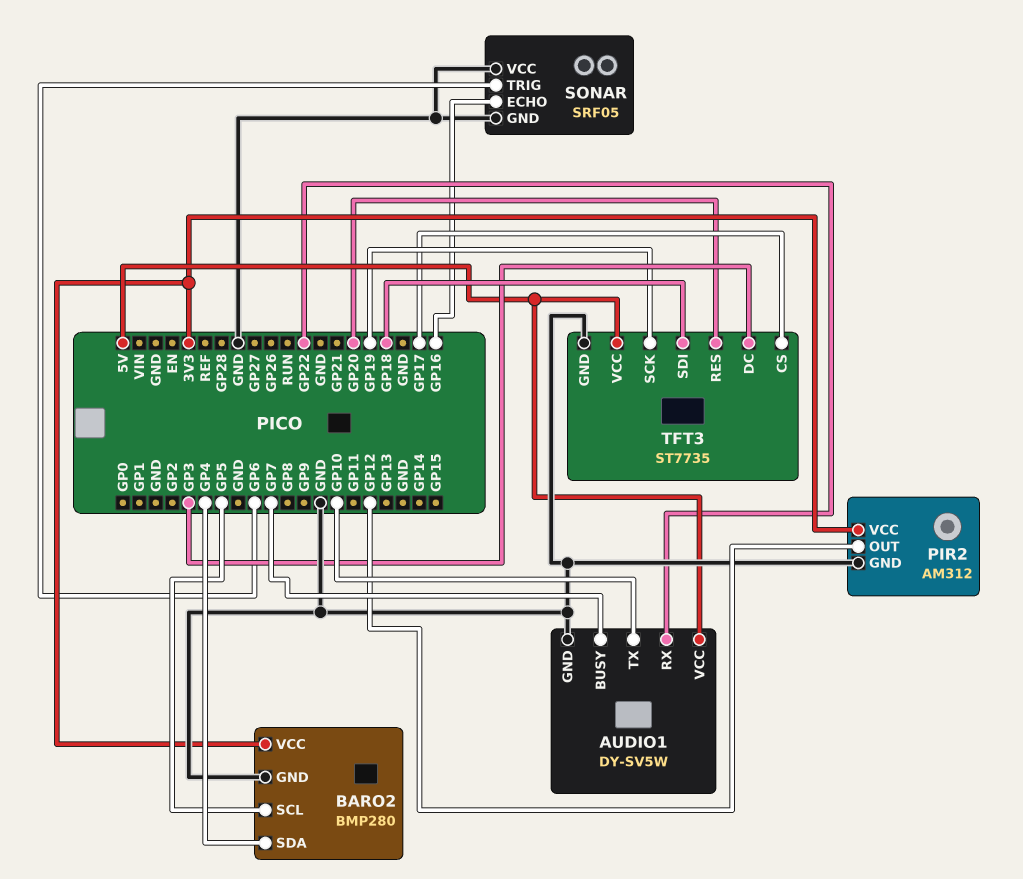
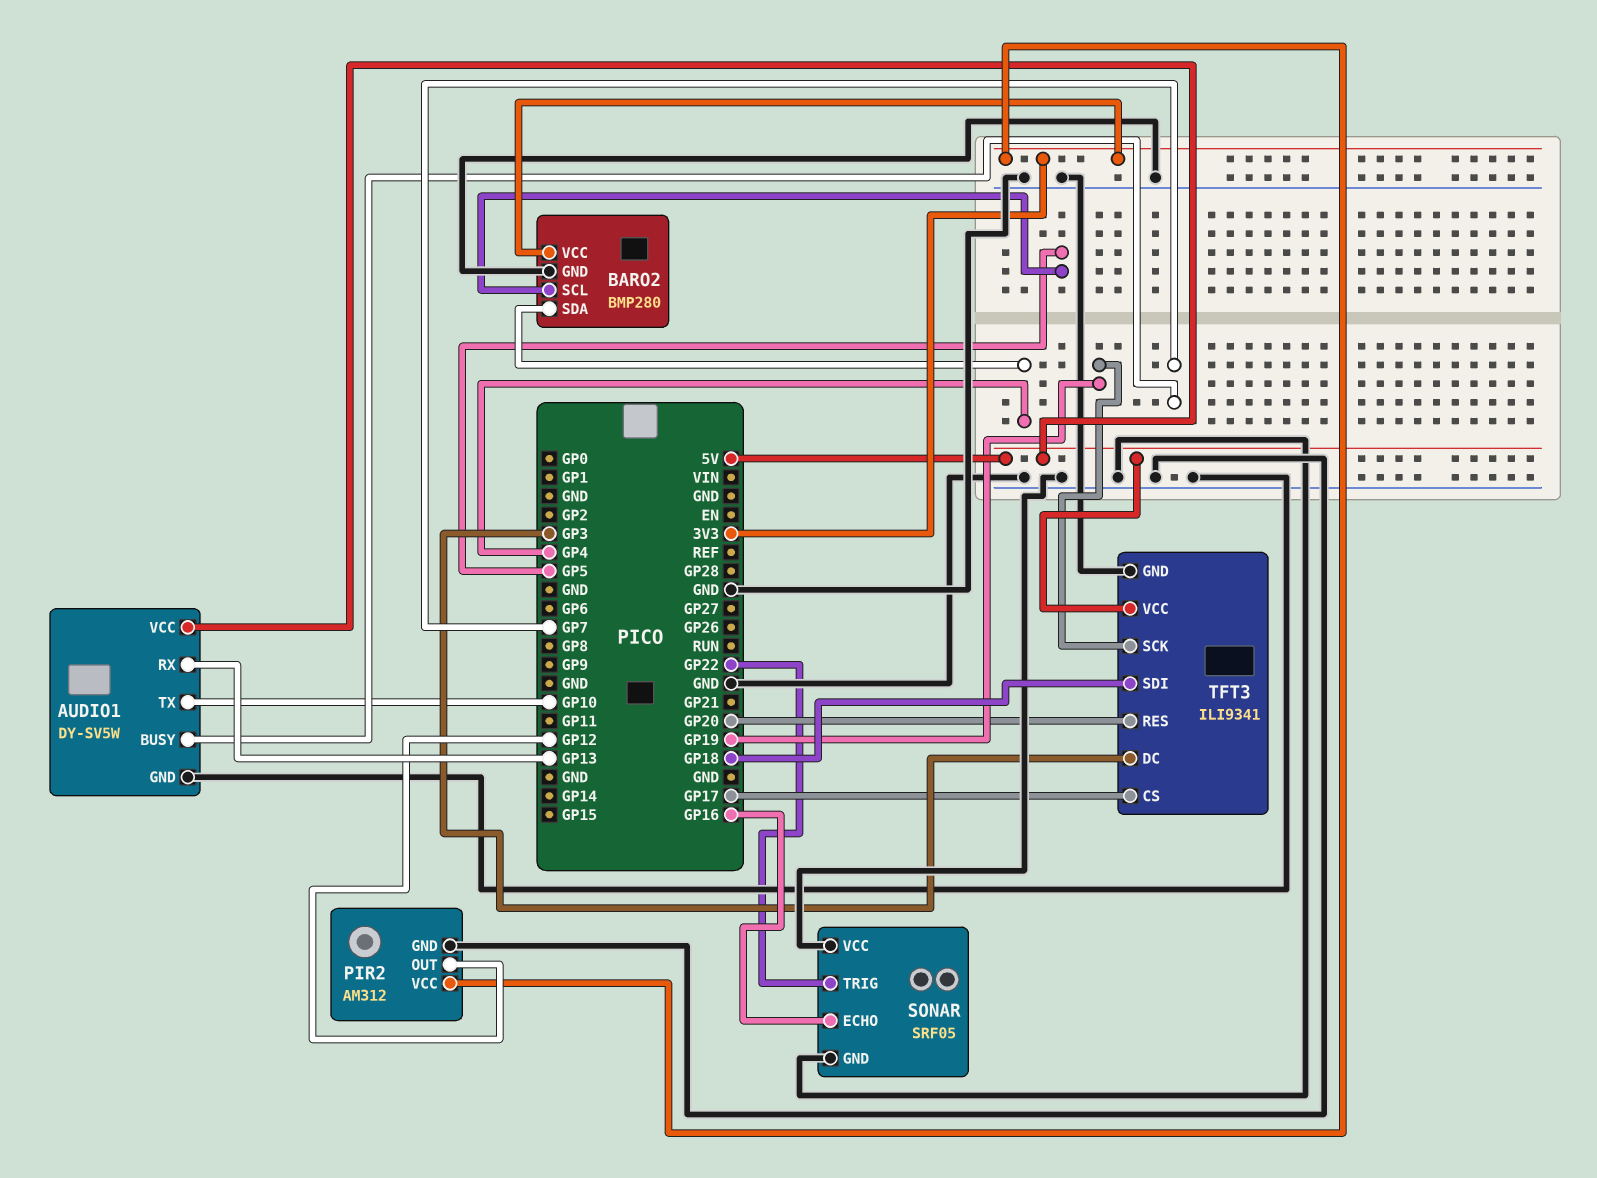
AUDIO1 pin RX: GP22 -> GP13
SONAR pin TRIG: GP6 -> GP22
TFT3: ST7735 -> ILI9341

